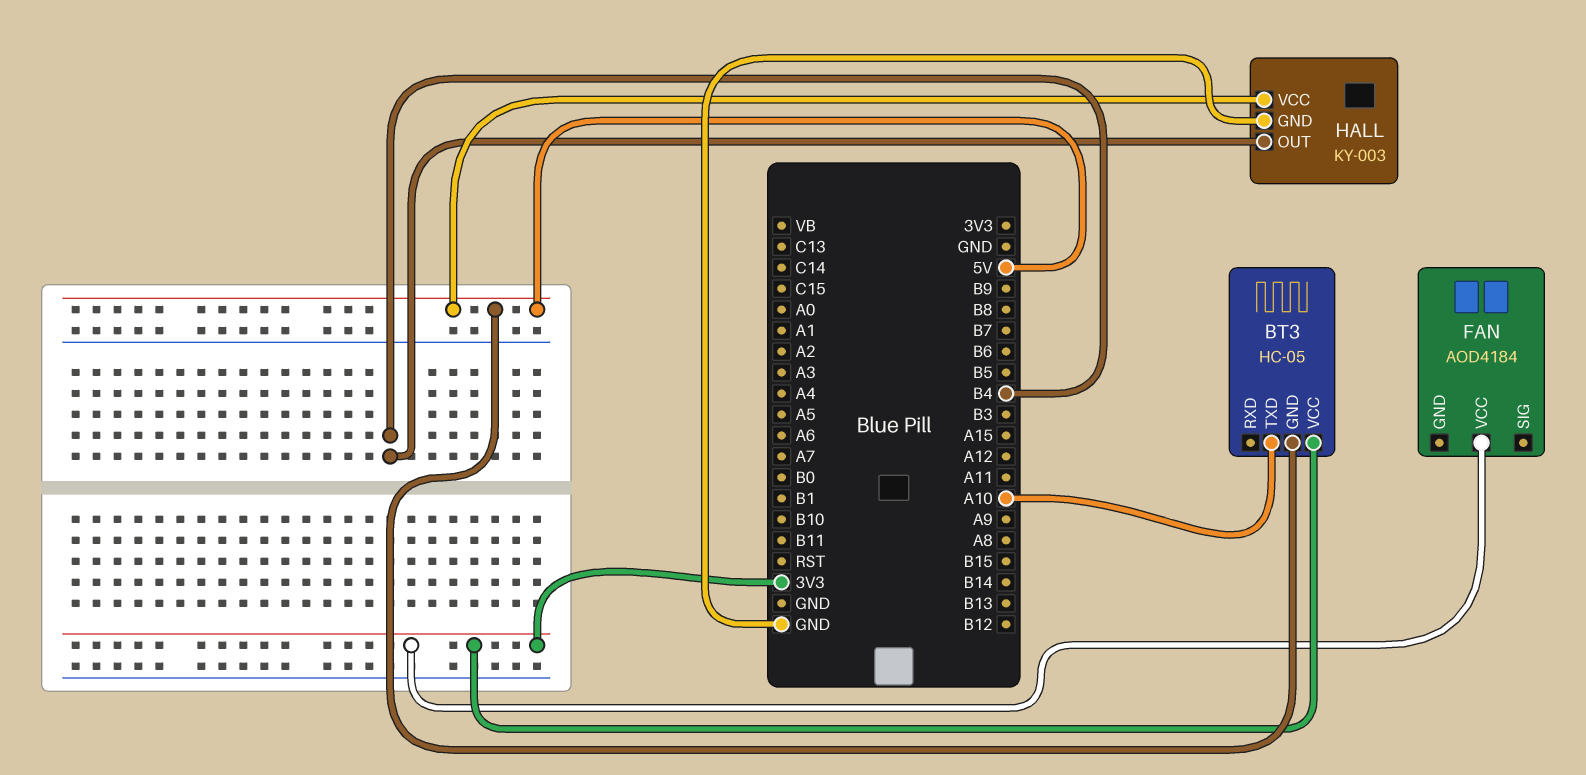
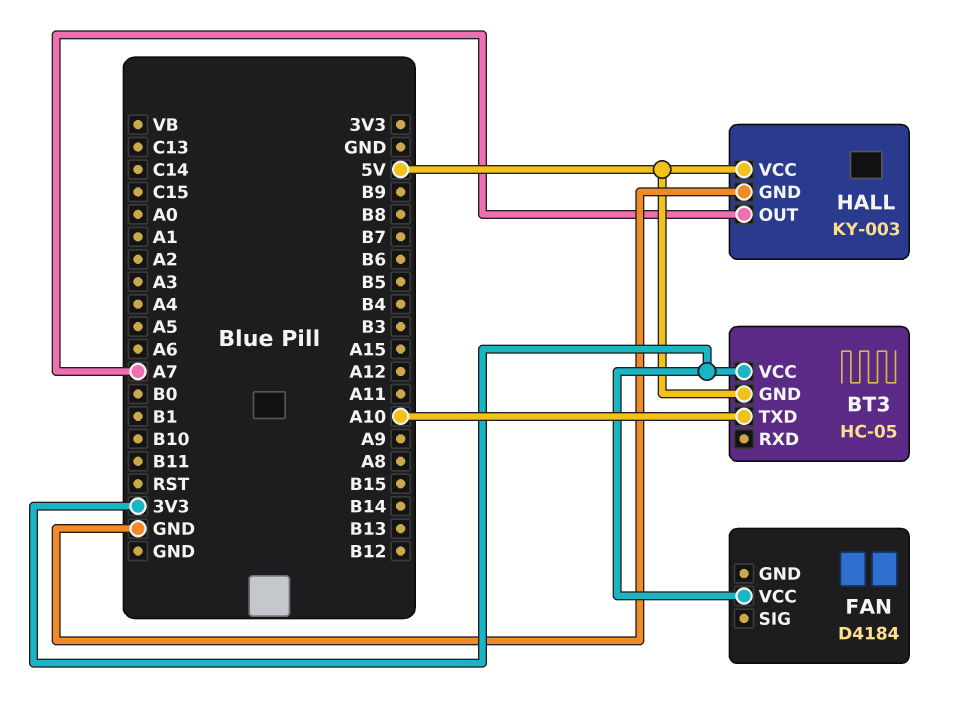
FAN: AOD4184 -> D4184
HALL pin OUT: B4 -> A7

